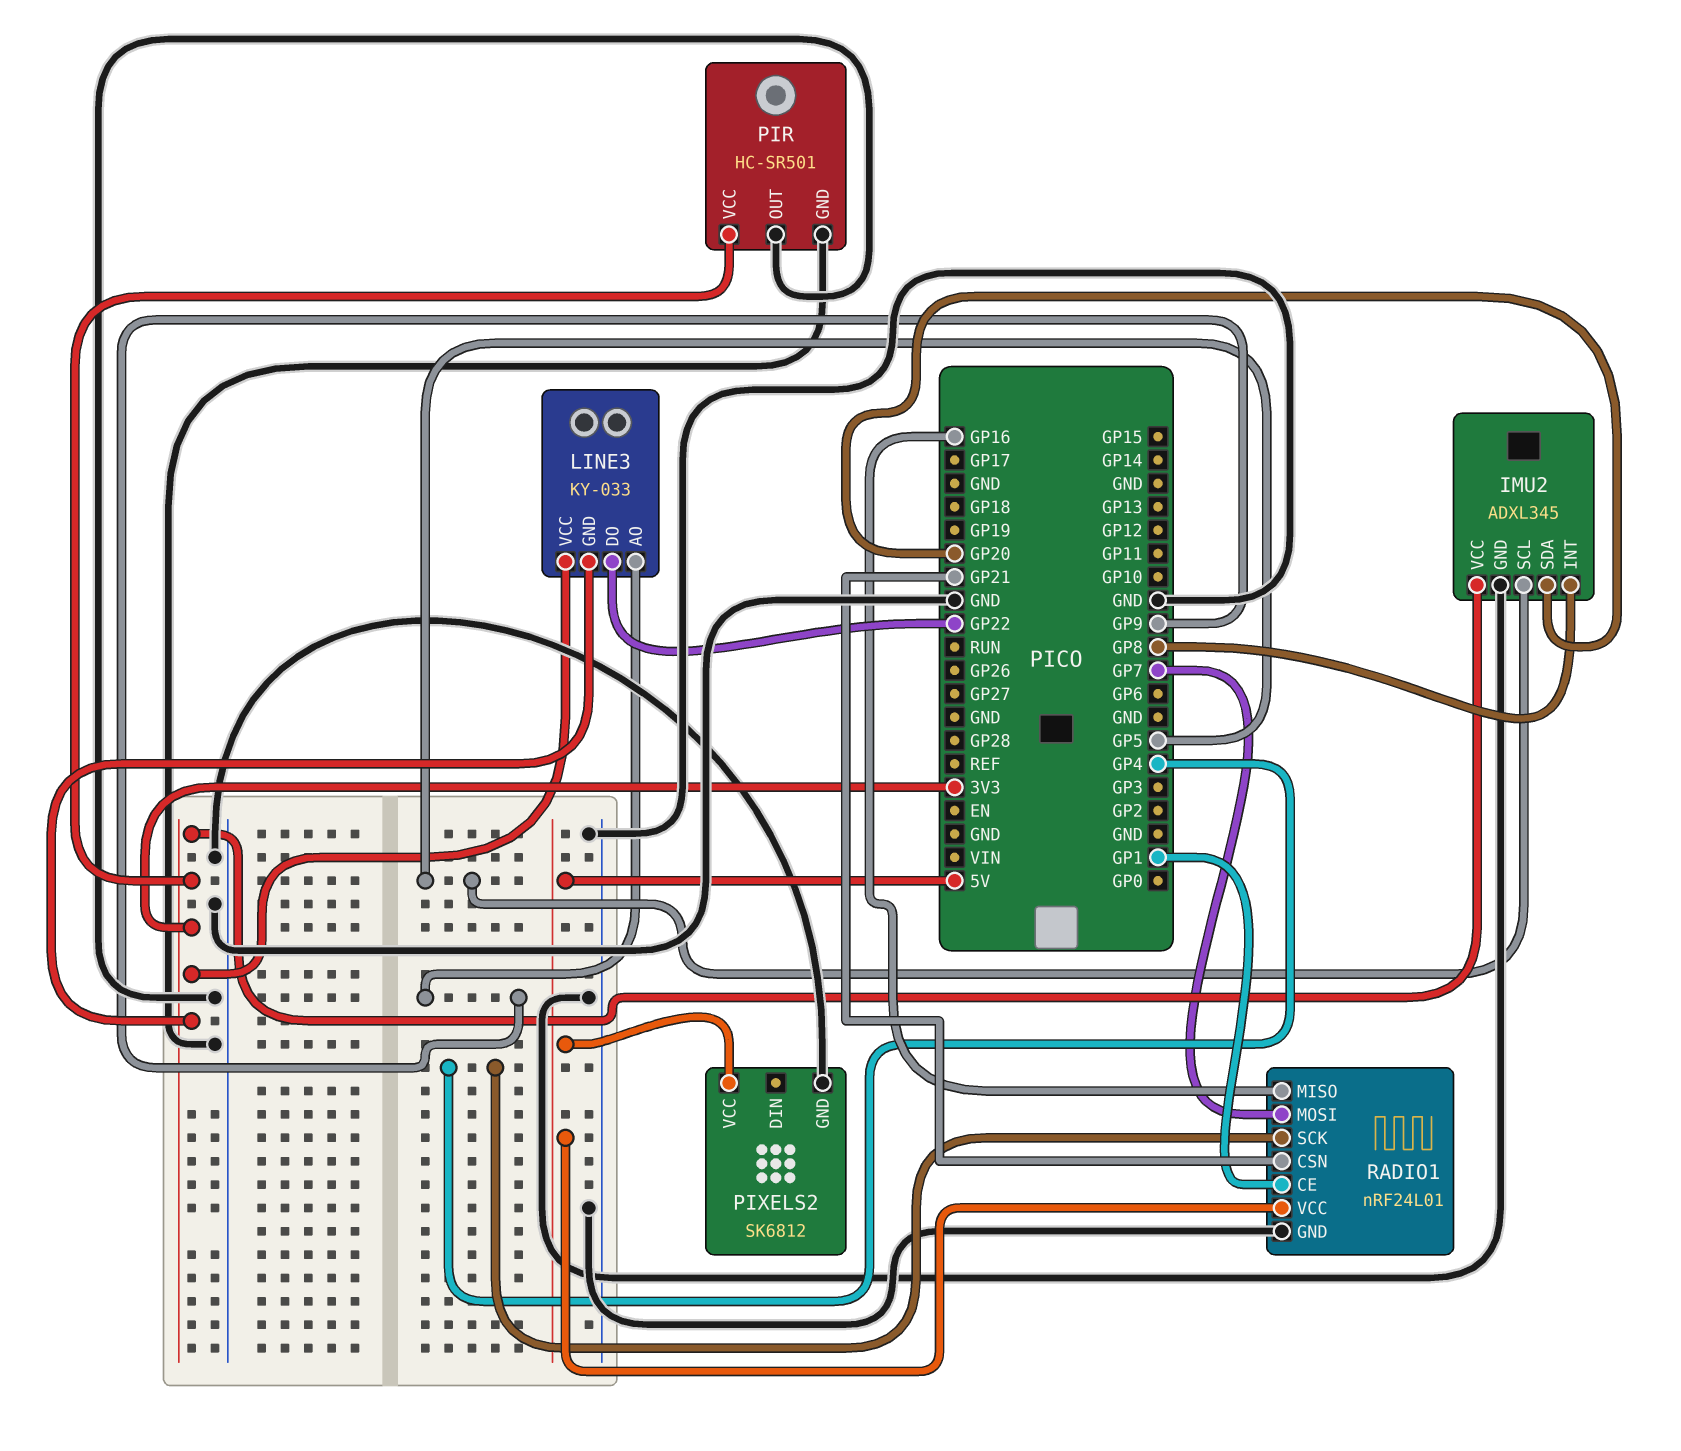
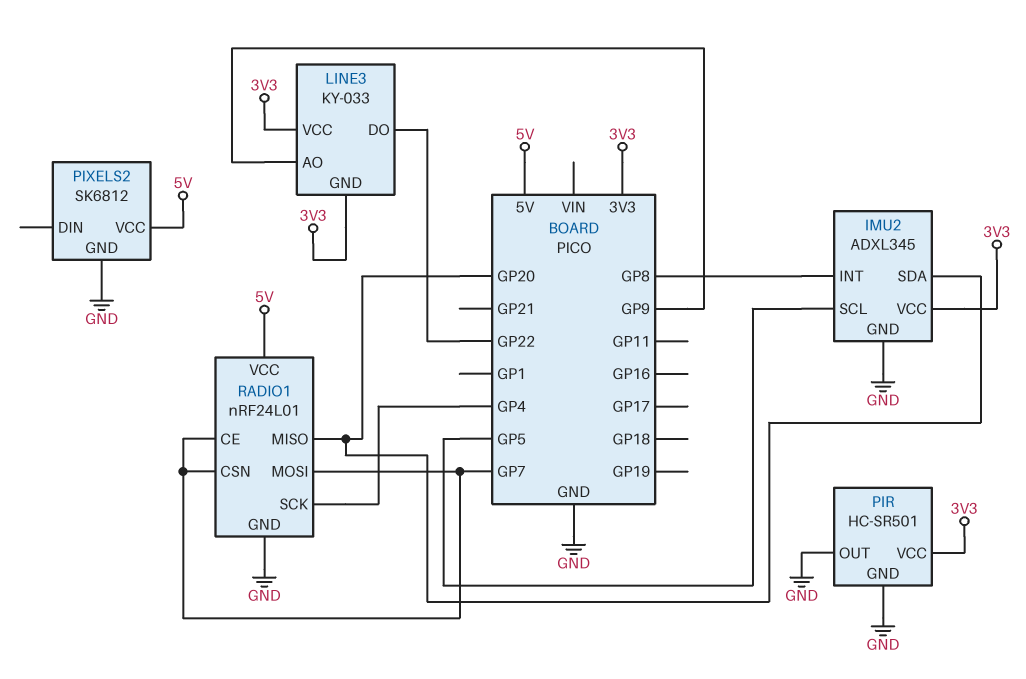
RADIO1 pin CE: GP1 -> GP7
RADIO1 pin CSN: GP21 -> GP7
RADIO1 pin MISO: GP16 -> GP20

